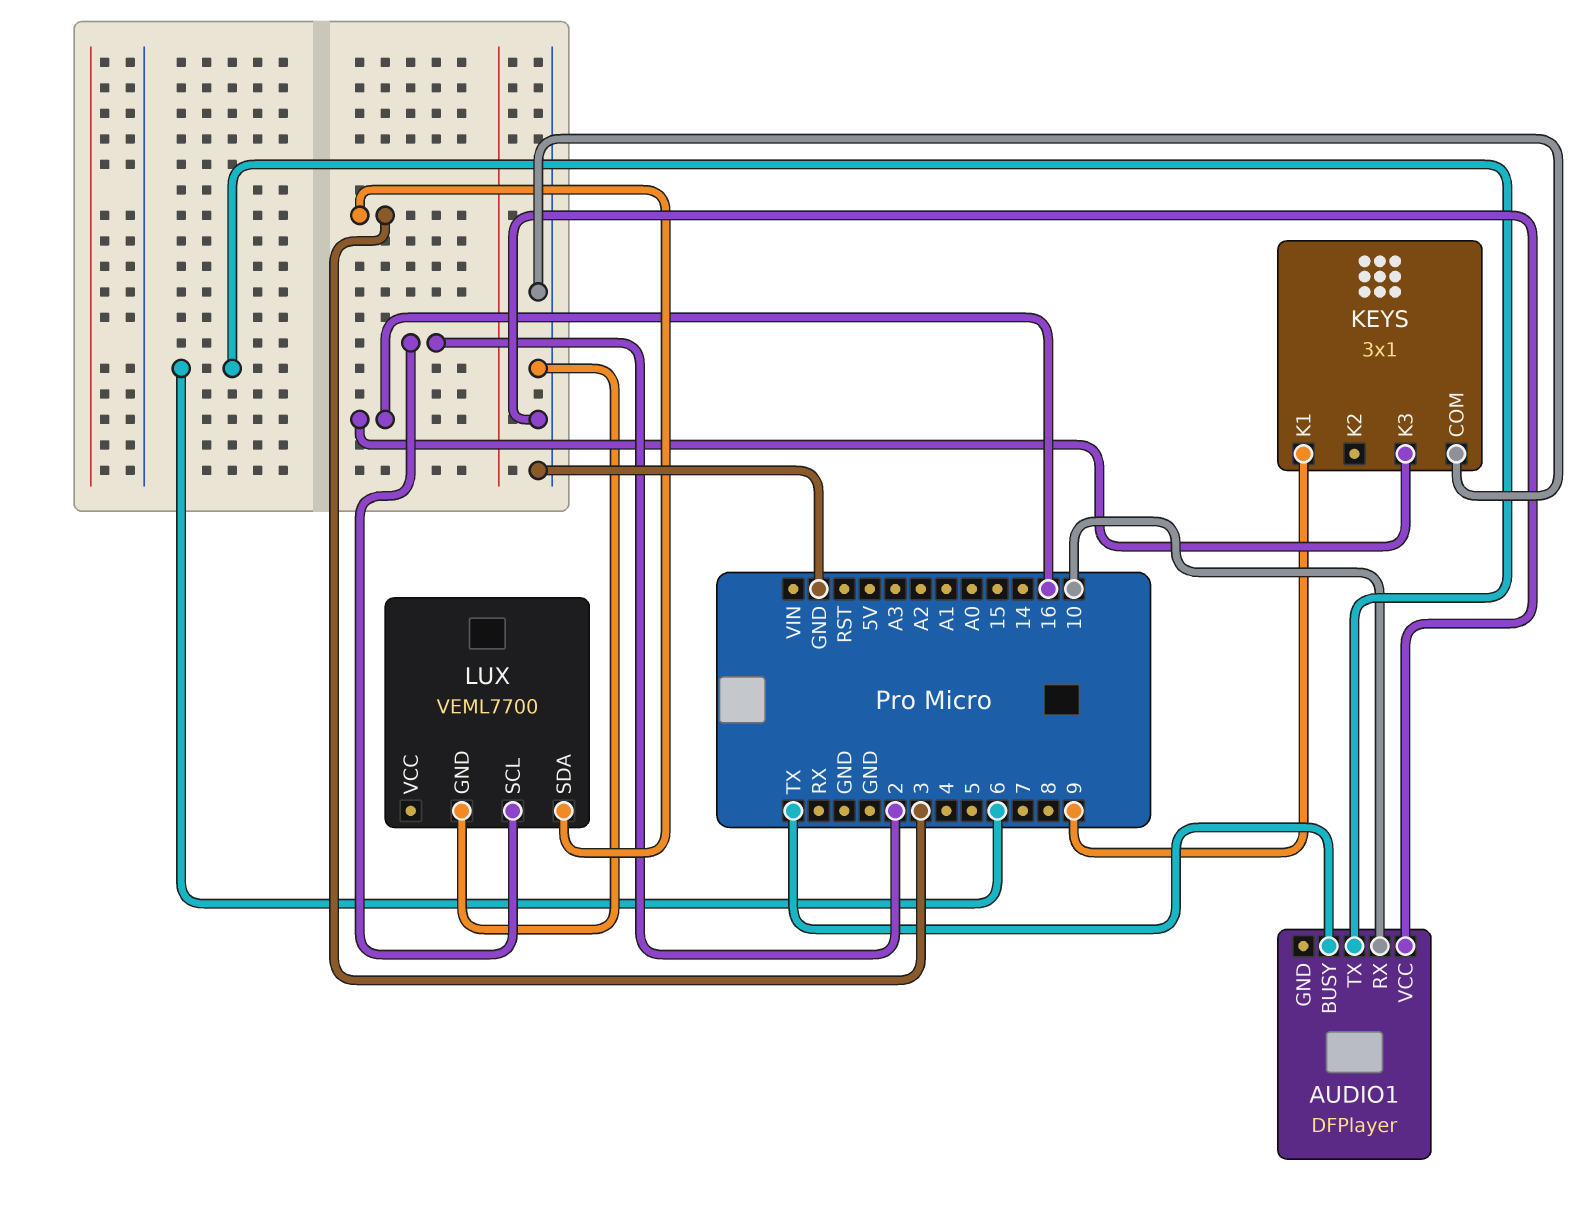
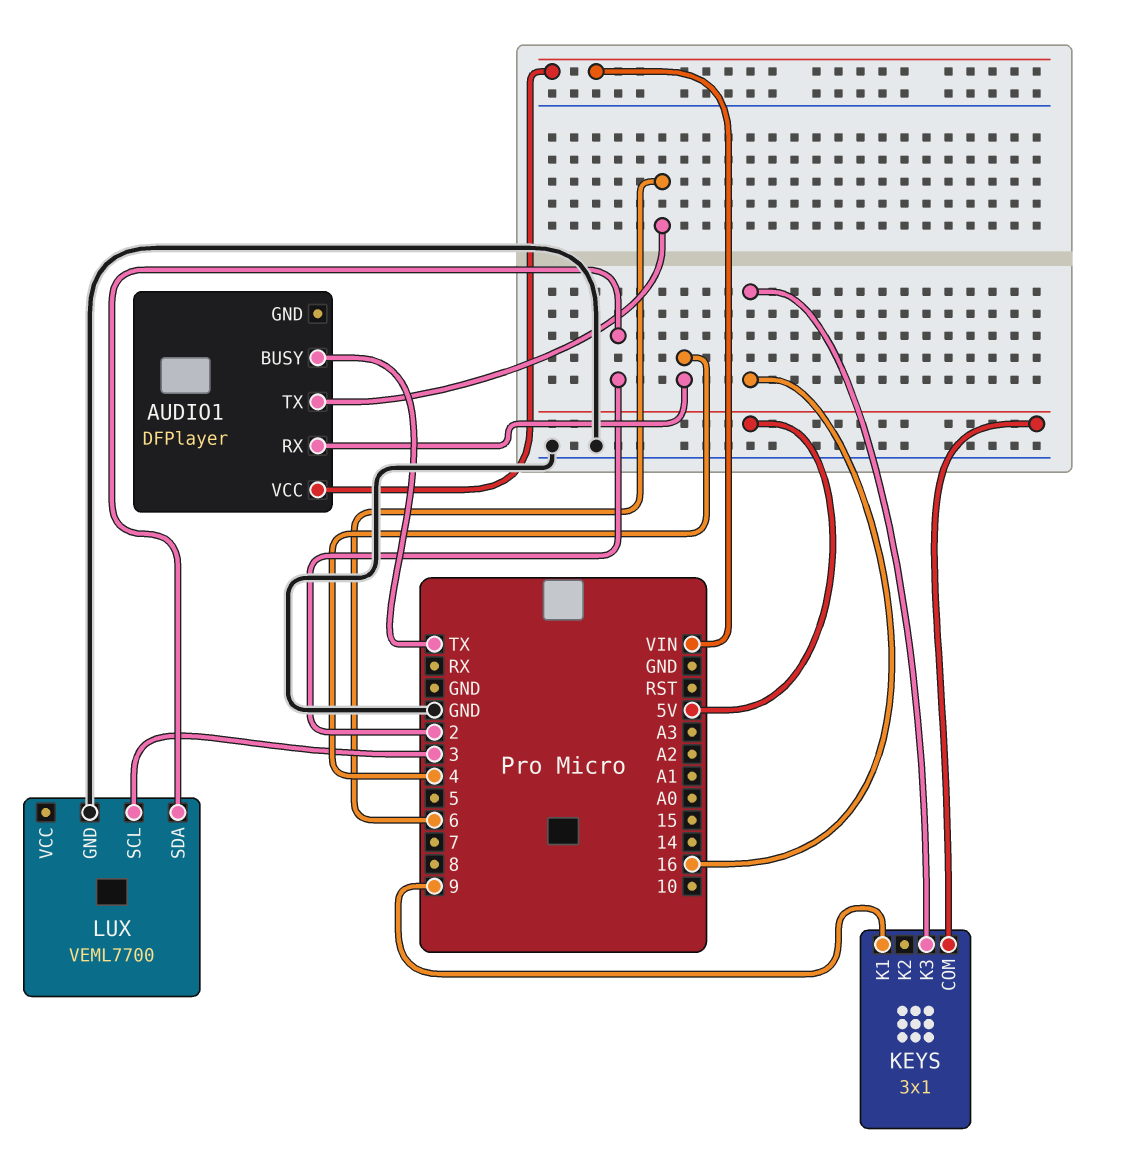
AUDIO1 pin RX: 10 -> 4
AUDIO1 pin VCC: GND -> VIN
KEYS pin COM: GND -> 5V
LUX pin SCL: 2 -> 3
LUX pin SDA: 3 -> 2

